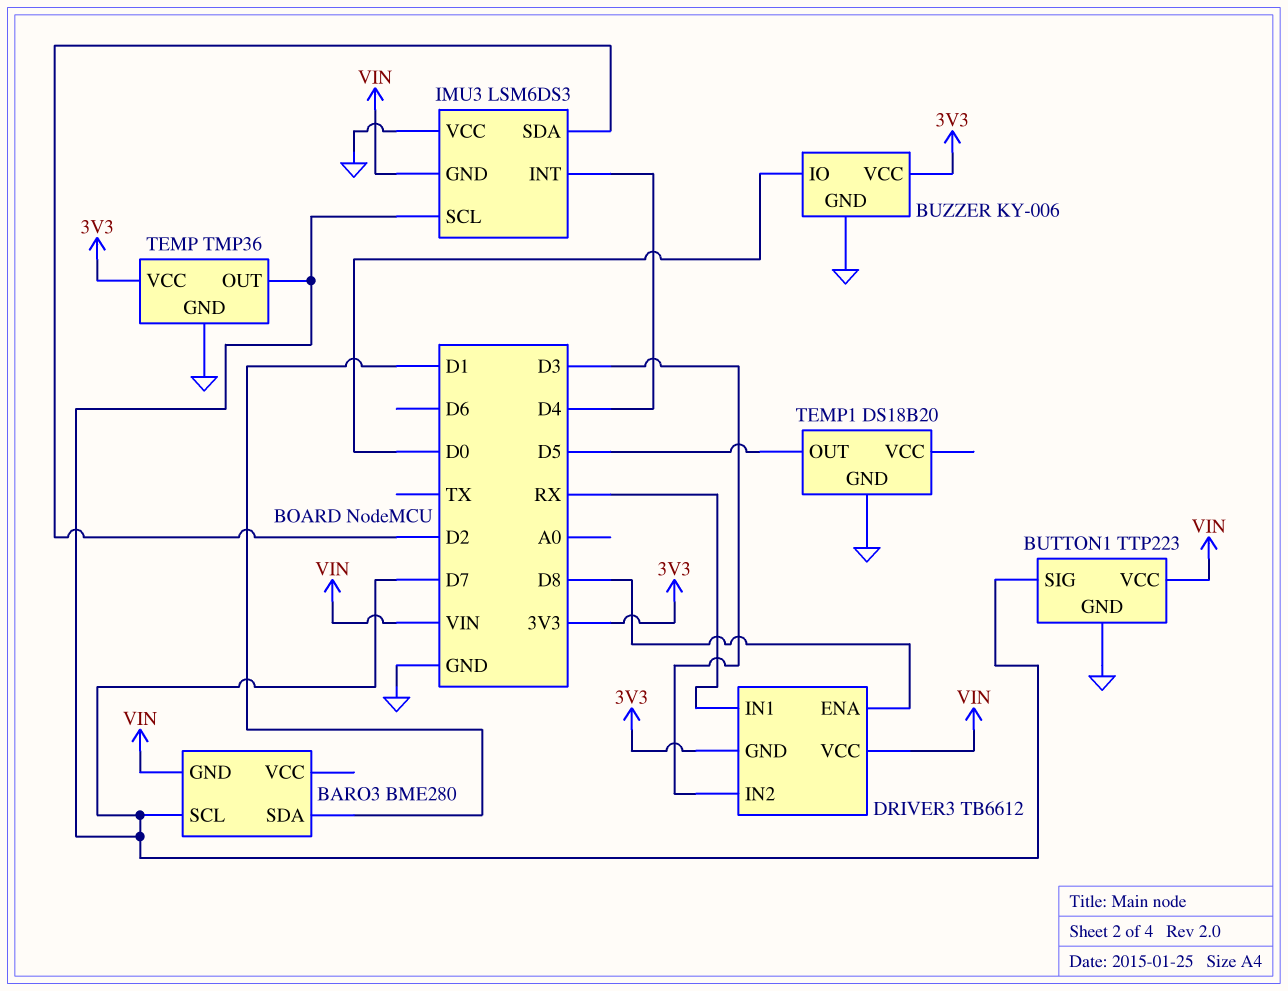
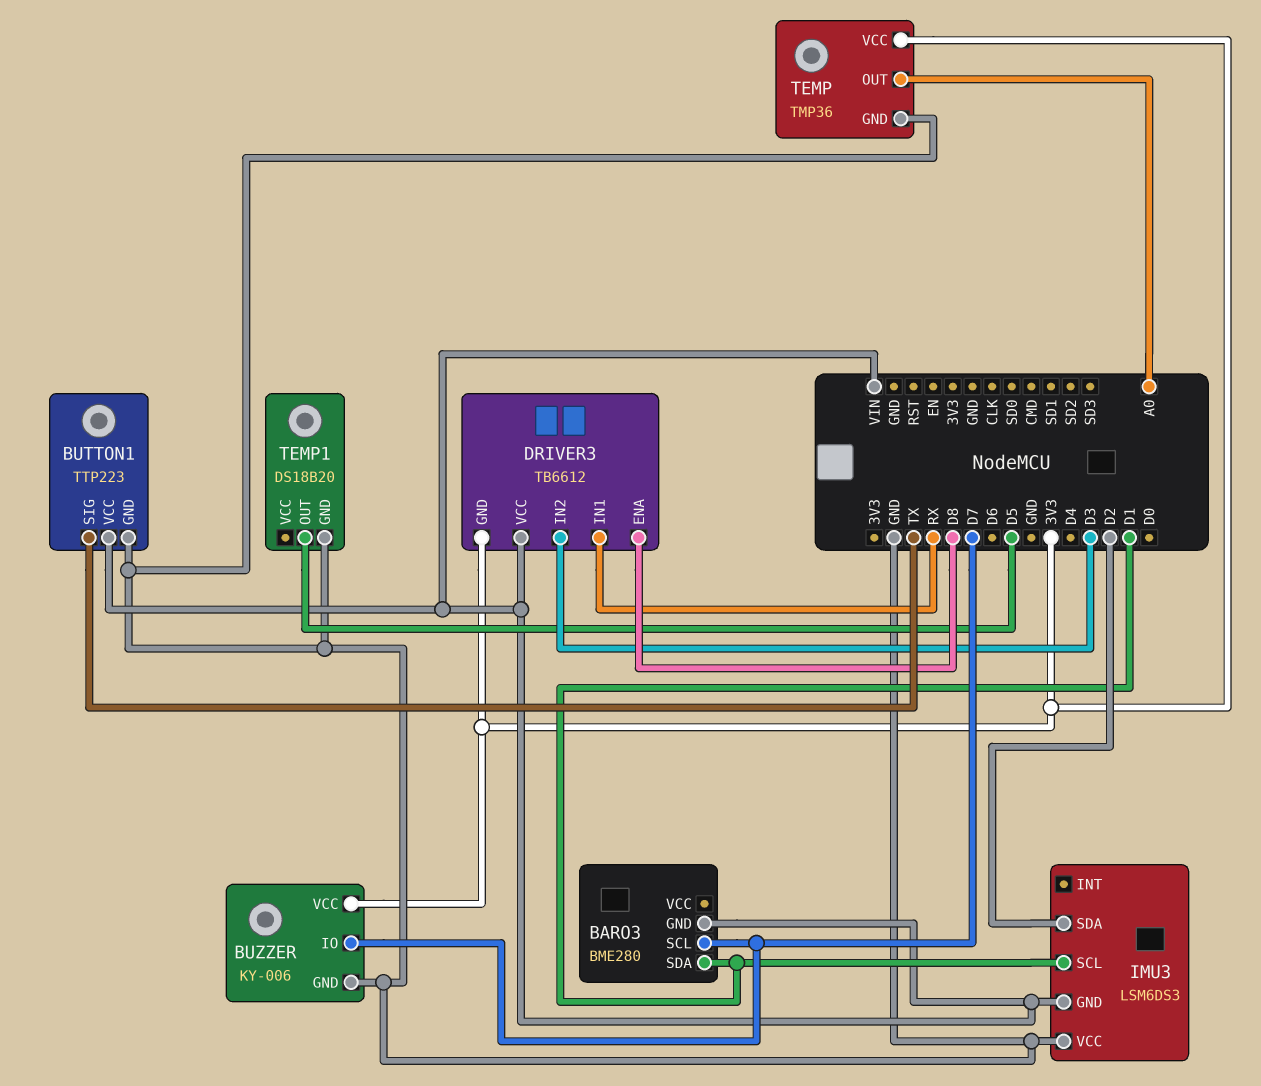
BUTTON1 pin SIG: D7 -> TX
BUZZER pin IO: D0 -> D7
IMU3 pin INT: D4 -> none
IMU3 pin SCL: D7 -> D1
TEMP pin OUT: D7 -> A0

